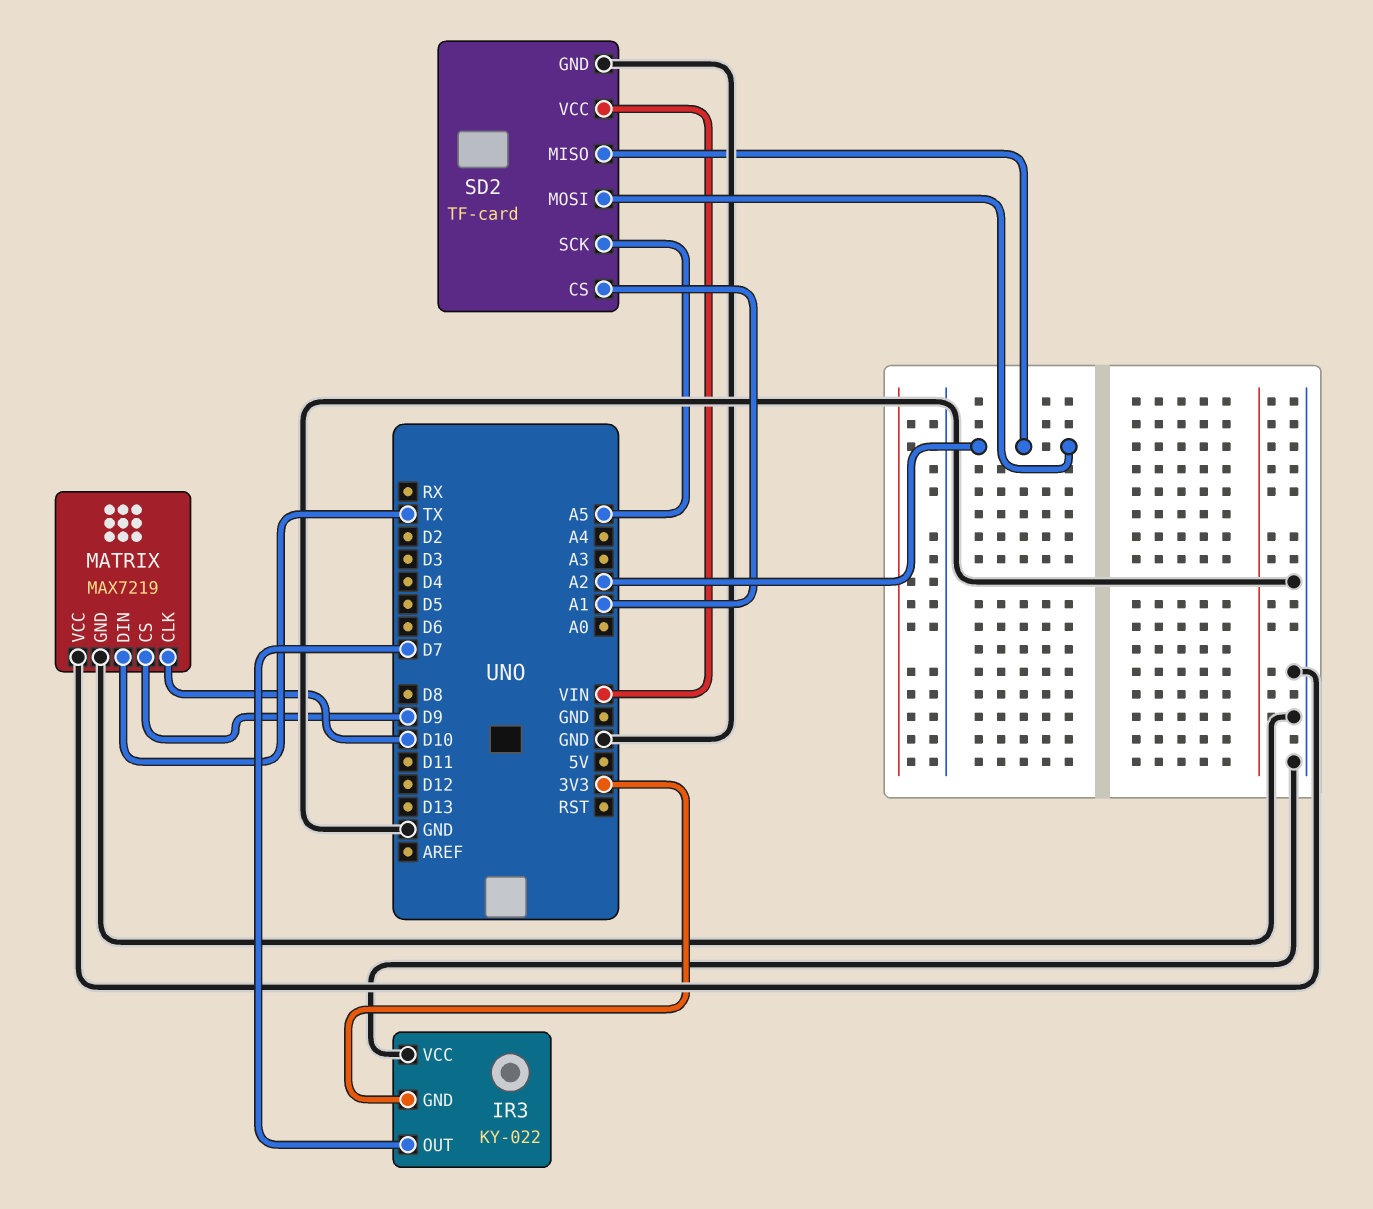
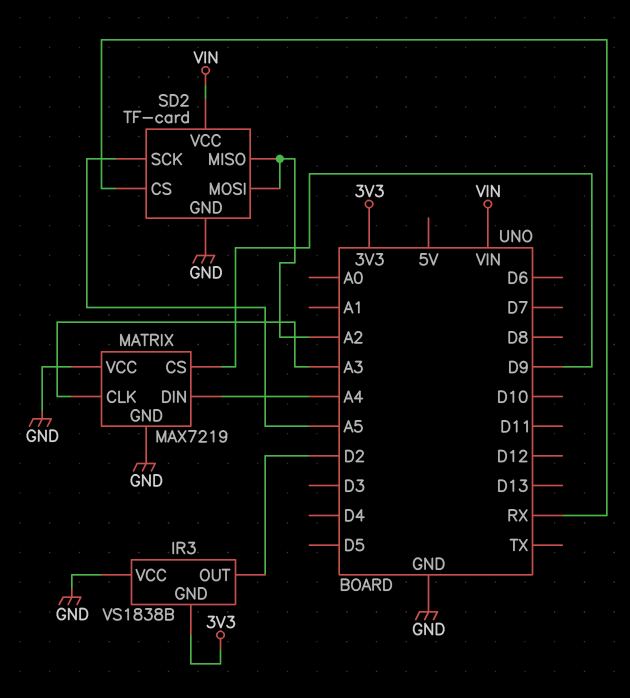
IR3: KY-022 -> VS1838B
IR3 pin OUT: D7 -> D2
MATRIX pin CLK: D10 -> A3
MATRIX pin DIN: TX -> A4
SD2 pin CS: A1 -> RX

